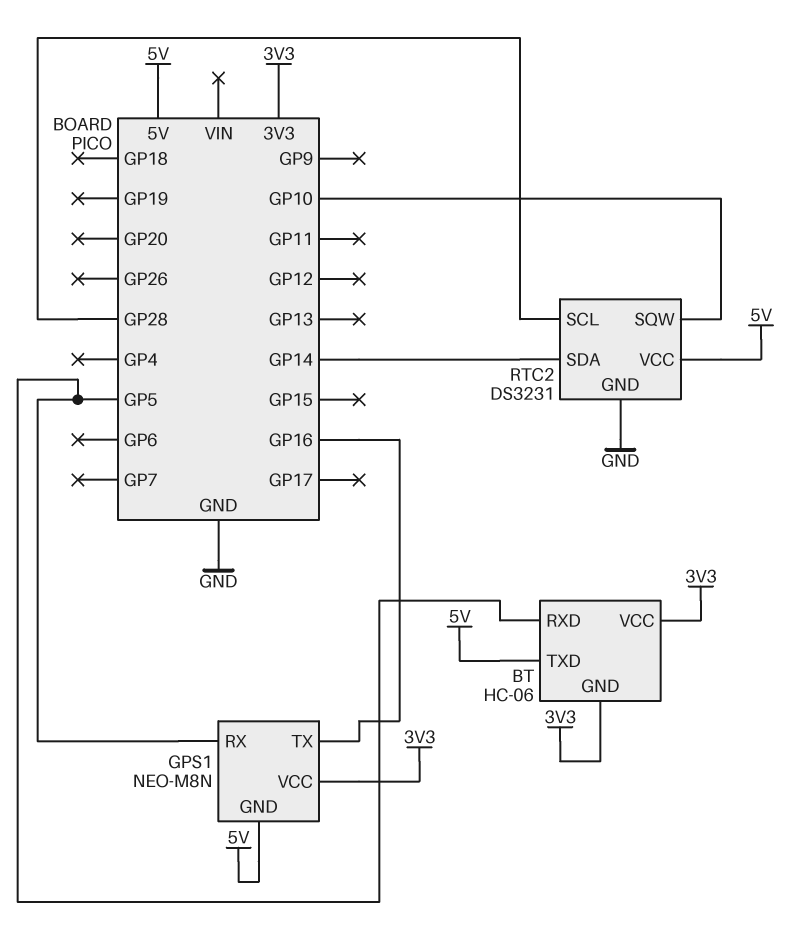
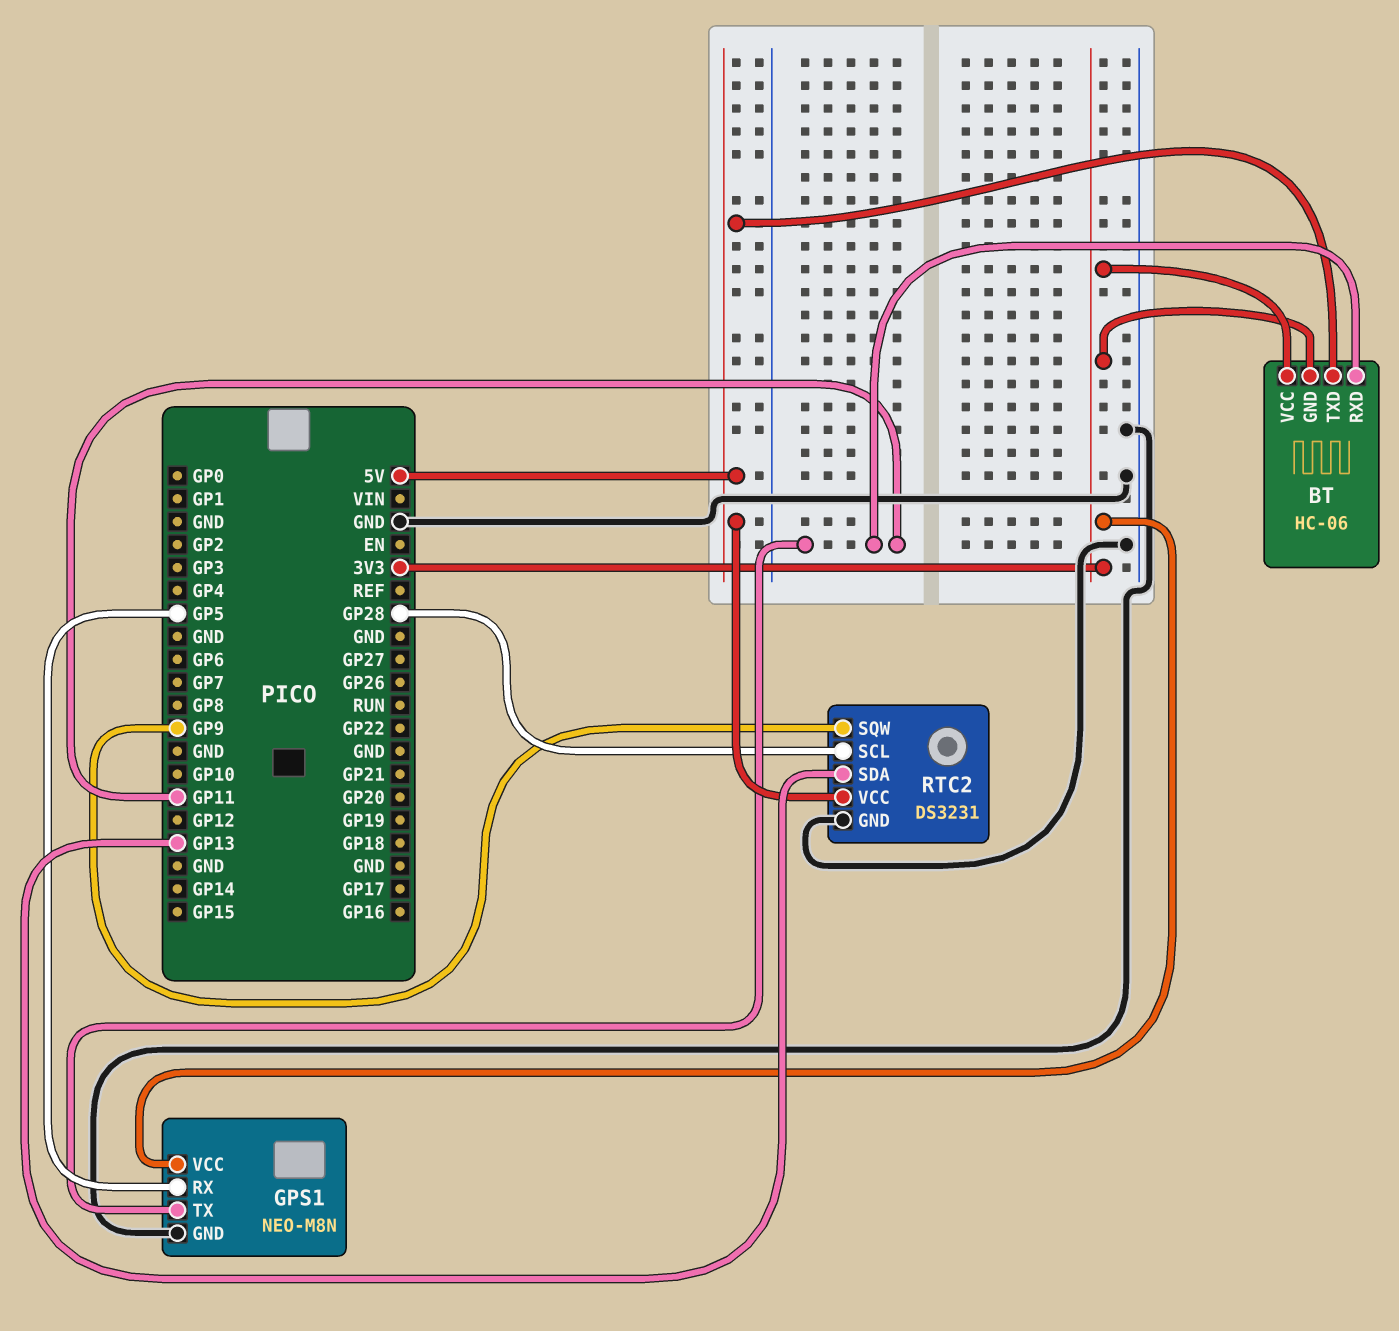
BT pin RXD: GP5 -> GP11
GPS1 pin GND: 5V -> GND
GPS1 pin TX: GP16 -> GP11
RTC2 pin SDA: GP14 -> GP13
RTC2 pin SQW: GP10 -> GP9

